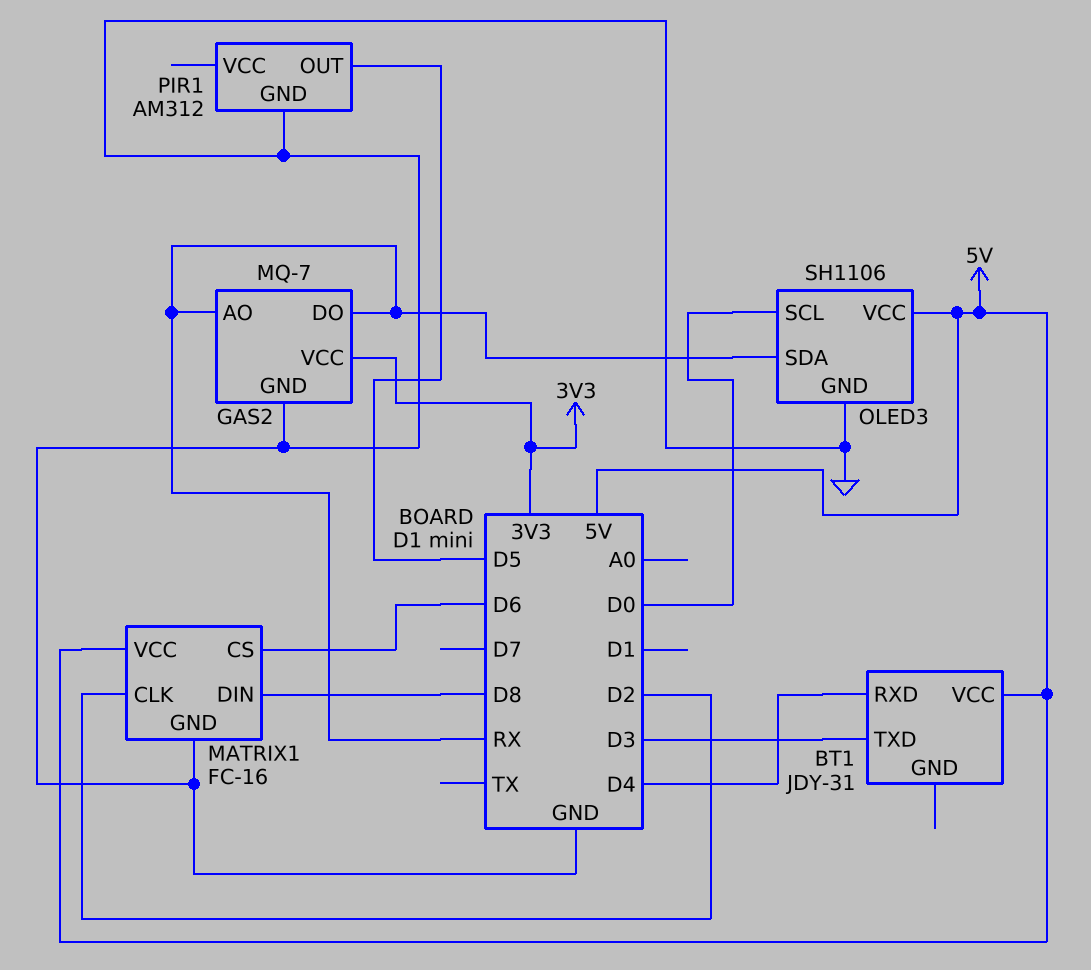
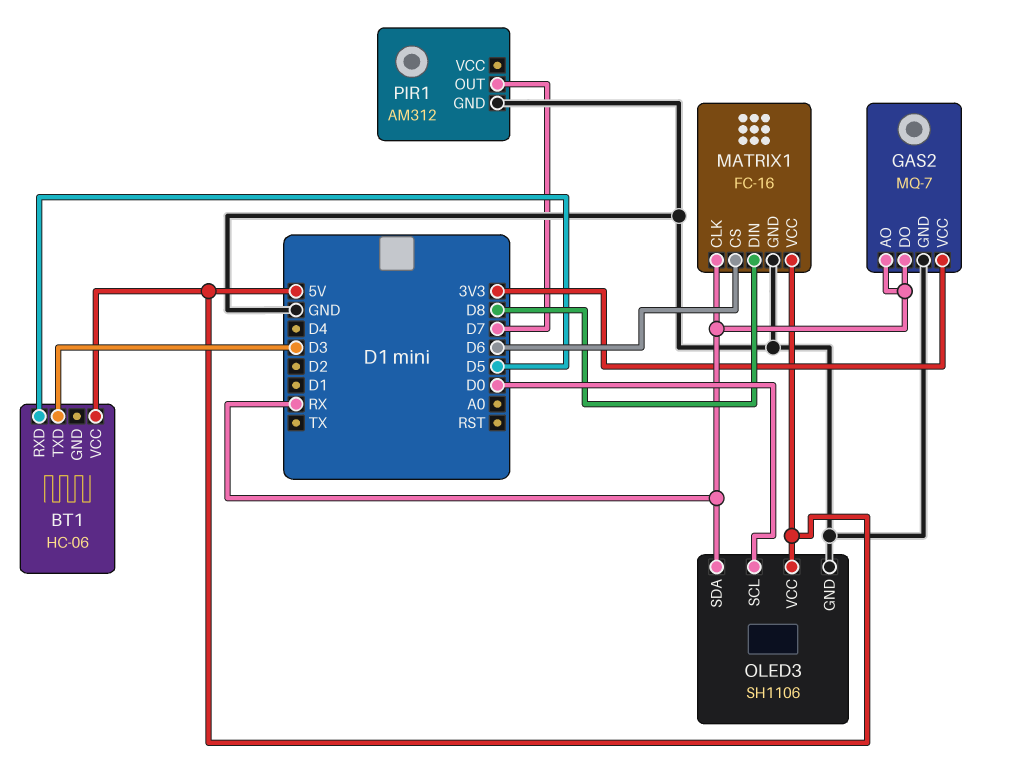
BT1: JDY-31 -> HC-06
BT1 pin RXD: D4 -> D5
MATRIX1 pin CLK: D2 -> RX
PIR1 pin OUT: D5 -> D7

